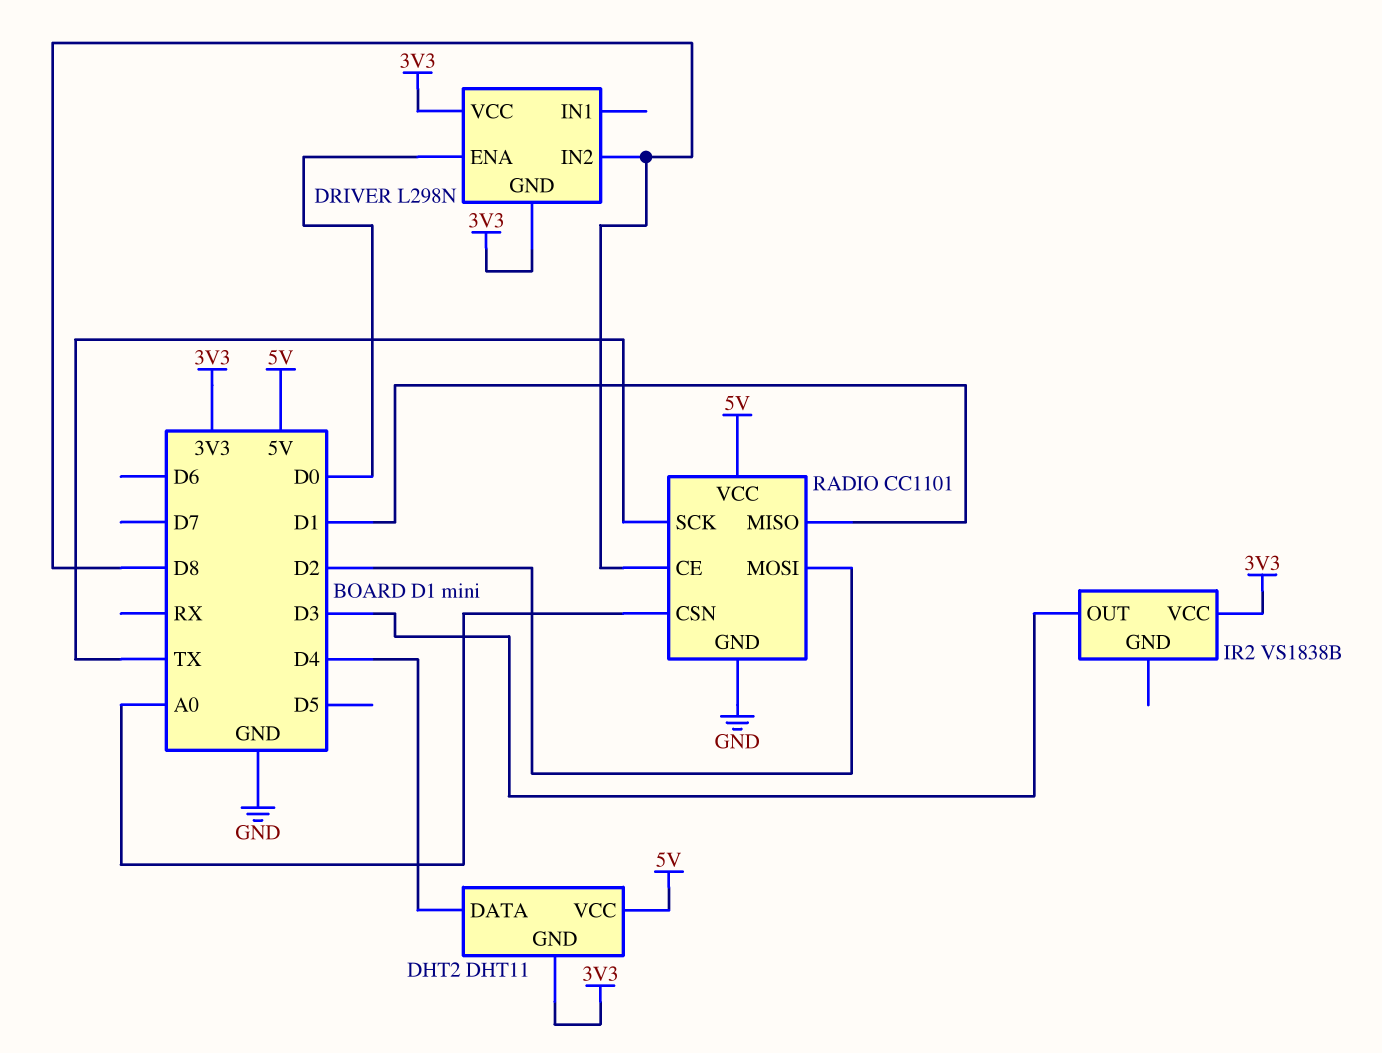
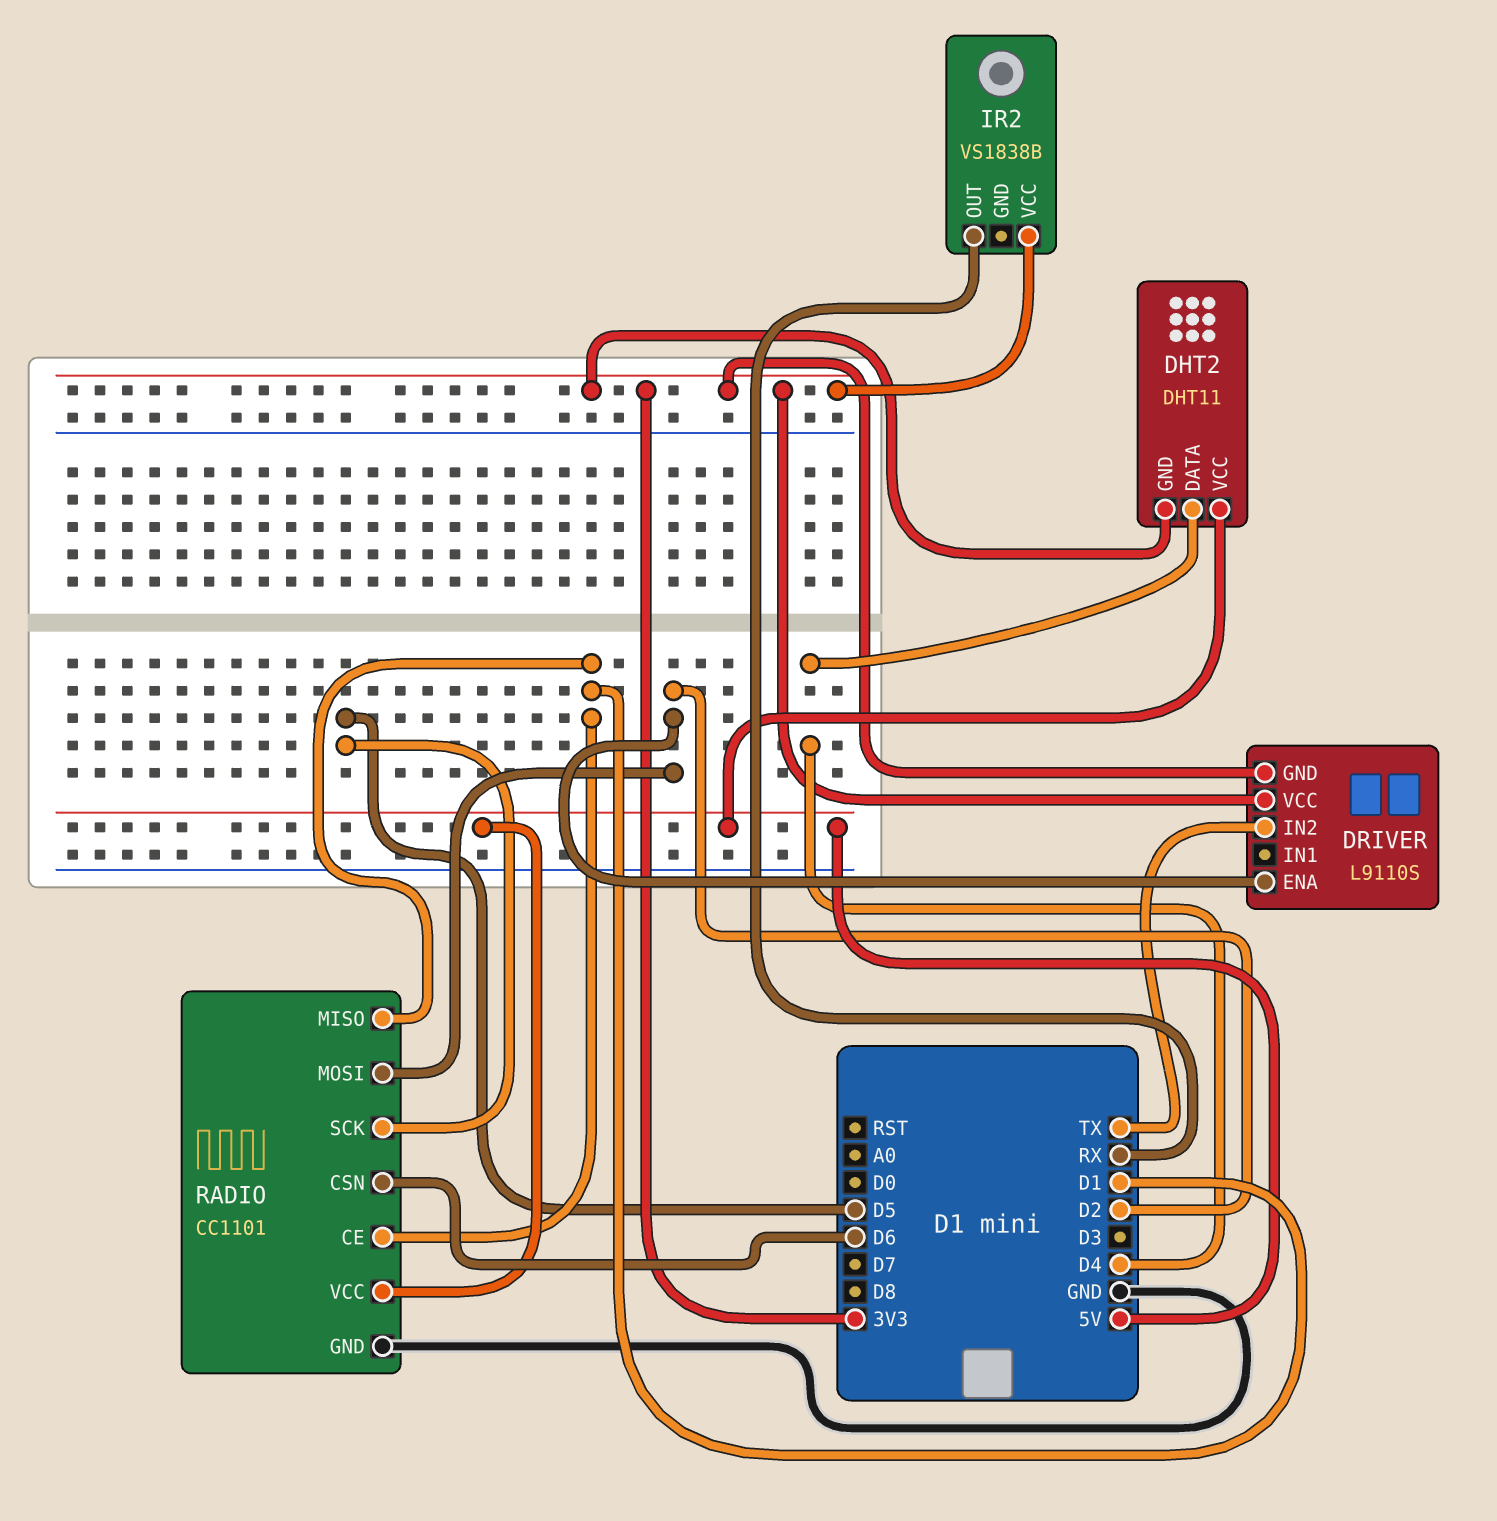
DRIVER: L298N -> L9110S
DRIVER pin ENA: D0 -> D2
DRIVER pin IN2: D8 -> TX
IR2 pin OUT: D3 -> RX
RADIO pin CE: D8 -> D1
RADIO pin CSN: A0 -> D6
RADIO pin SCK: TX -> D5

